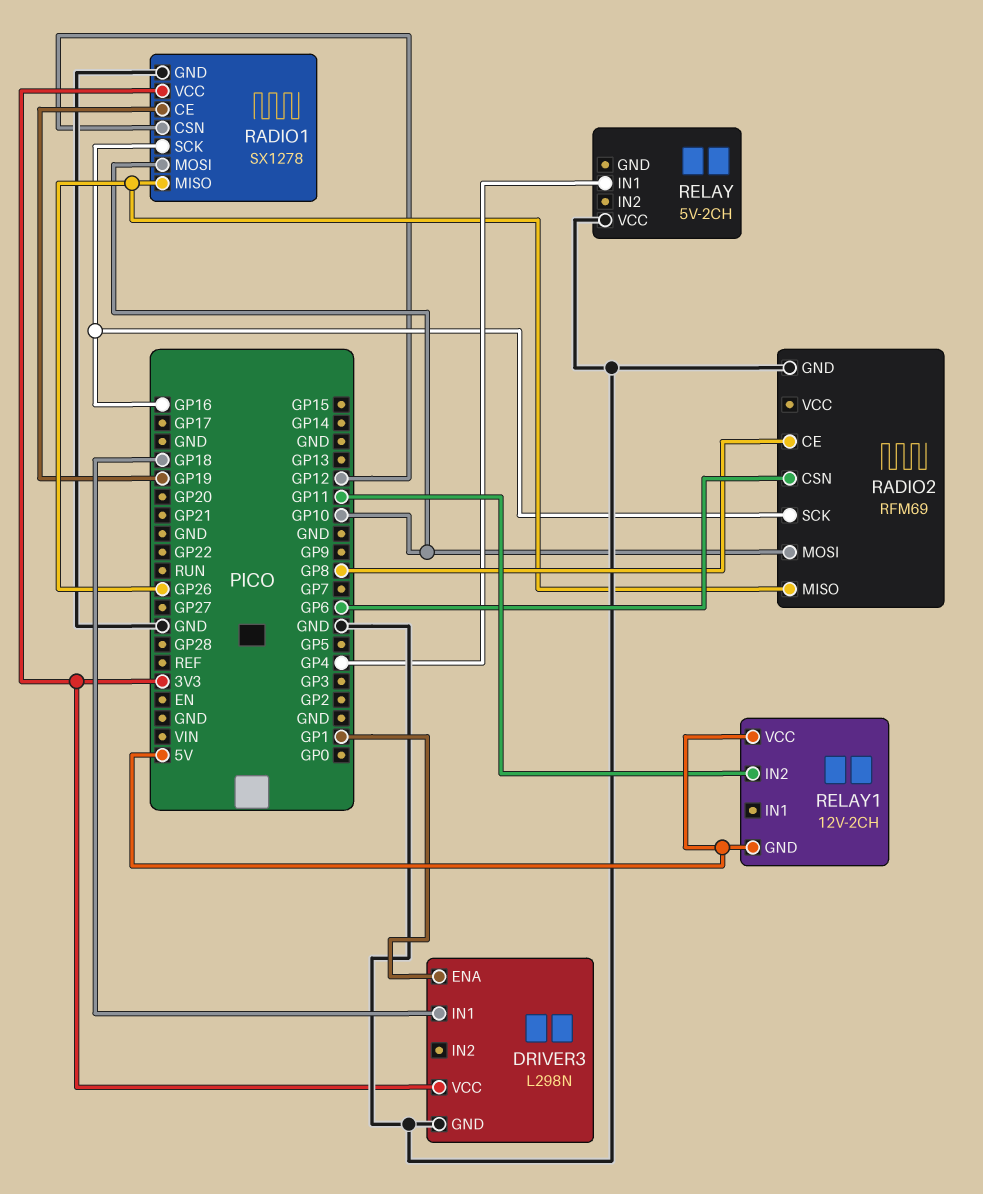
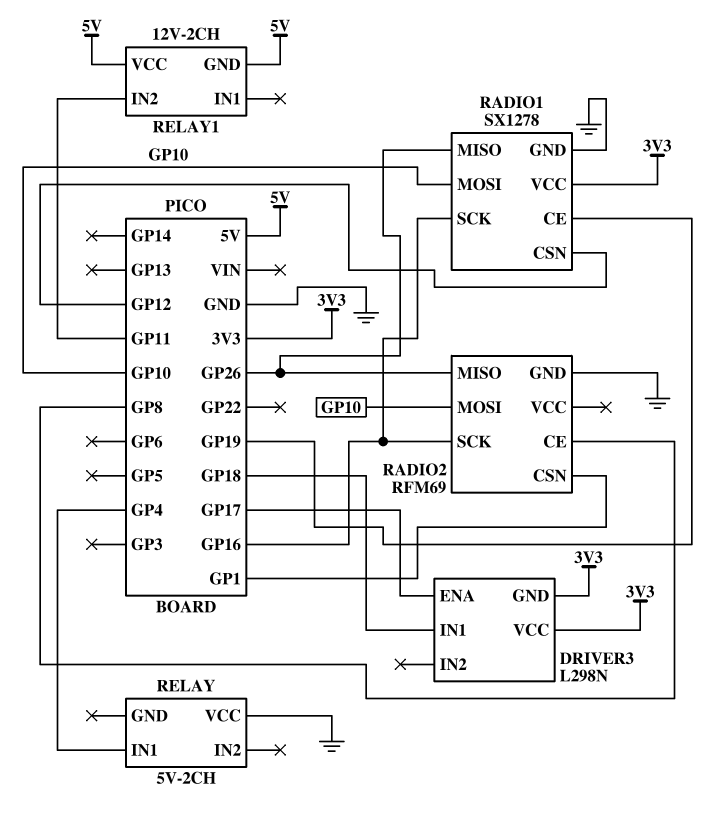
DRIVER3 pin ENA: GP1 -> GP17
DRIVER3 pin GND: GND -> 3V3
RADIO2 pin CSN: GP6 -> GP1

